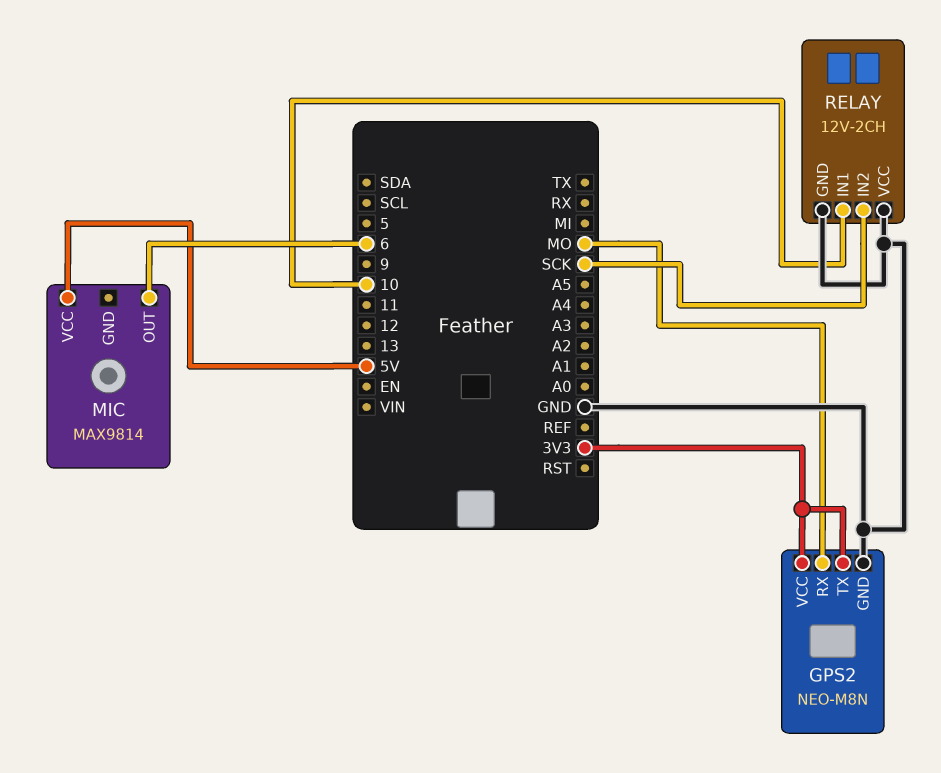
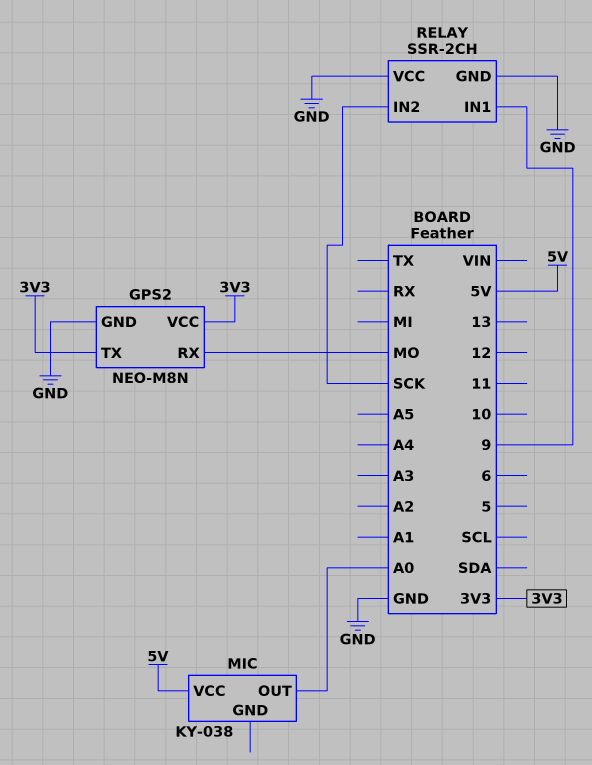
MIC: MAX9814 -> KY-038
MIC pin OUT: 6 -> A0
RELAY: 12V-2CH -> SSR-2CH
RELAY pin IN1: 10 -> 9

